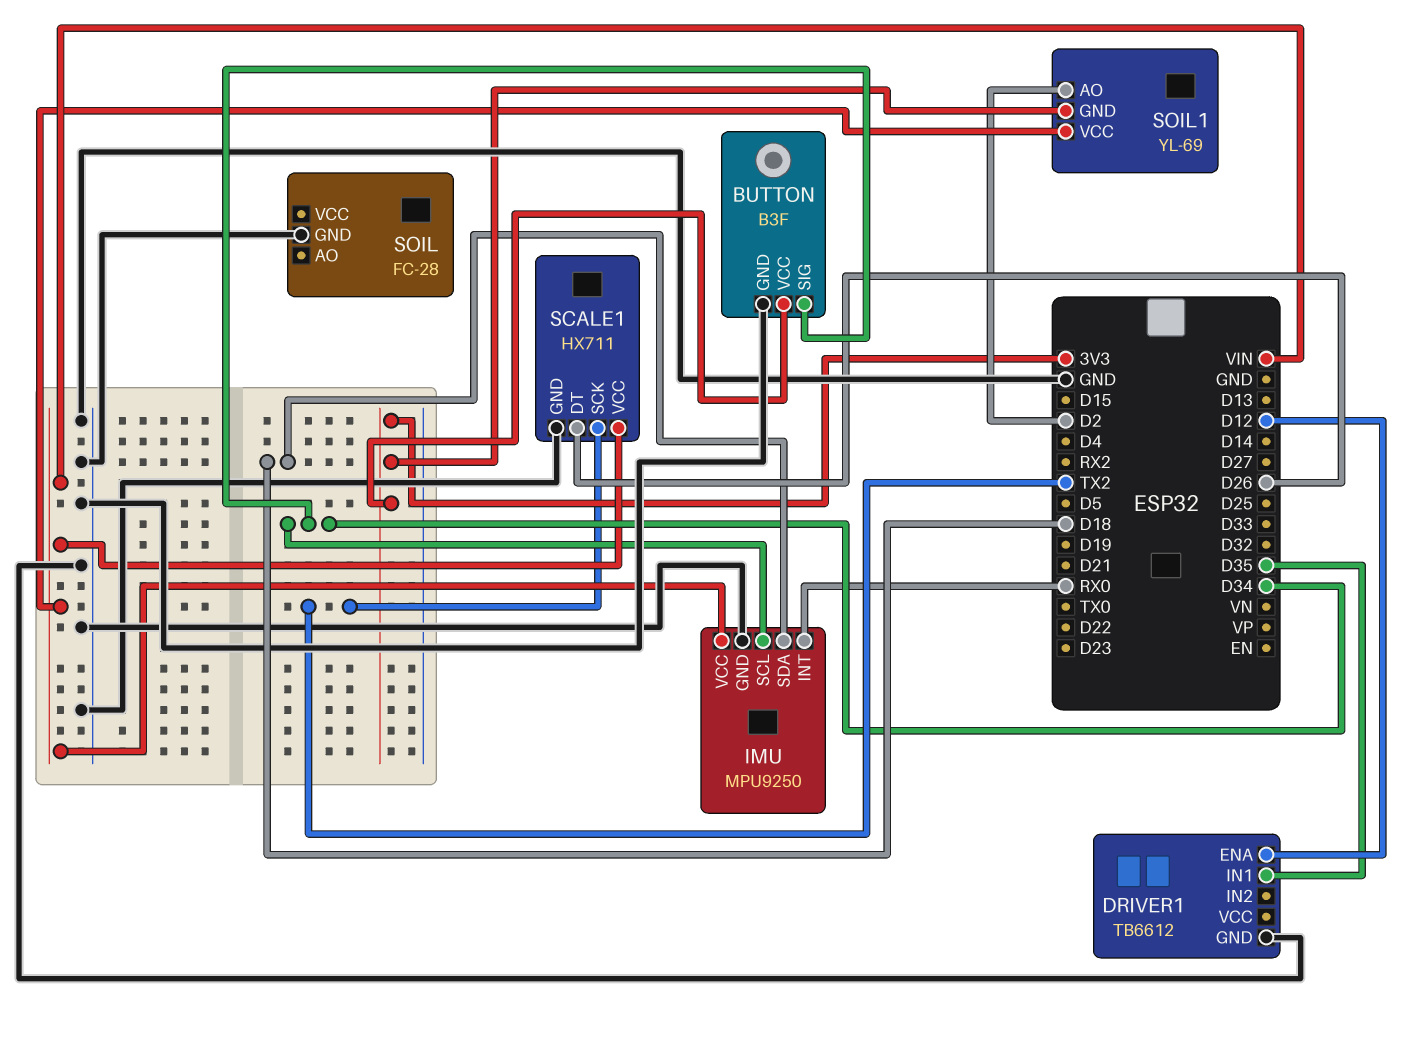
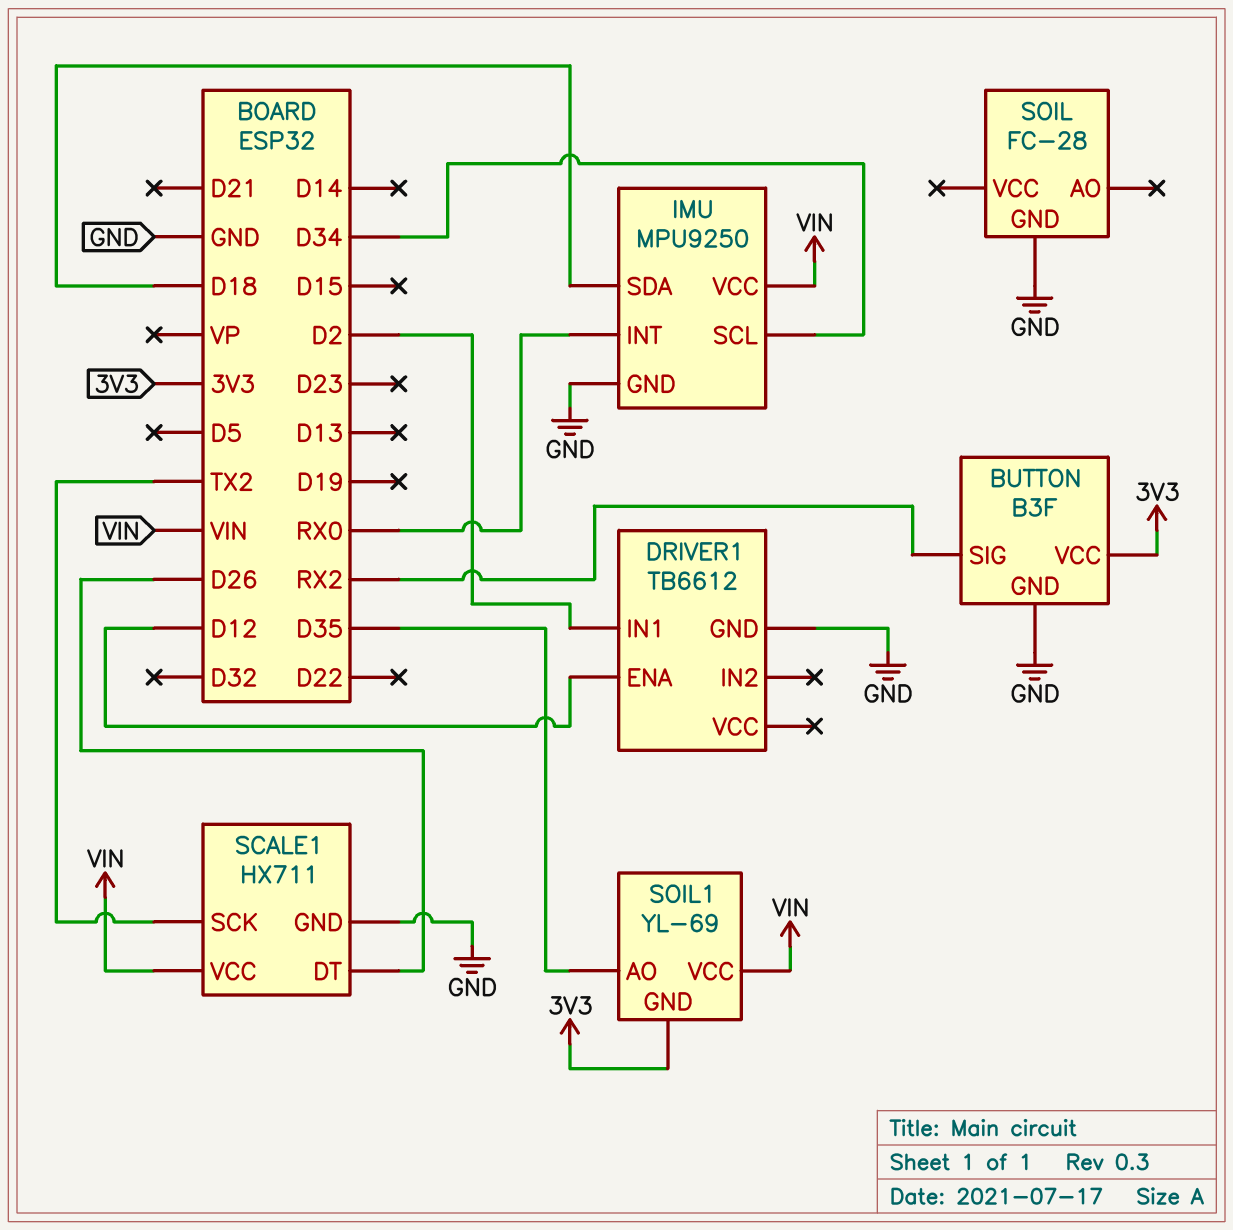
BUTTON pin SIG: D34 -> RX2
DRIVER1 pin IN1: D35 -> D2
SOIL1 pin AO: D2 -> D35

